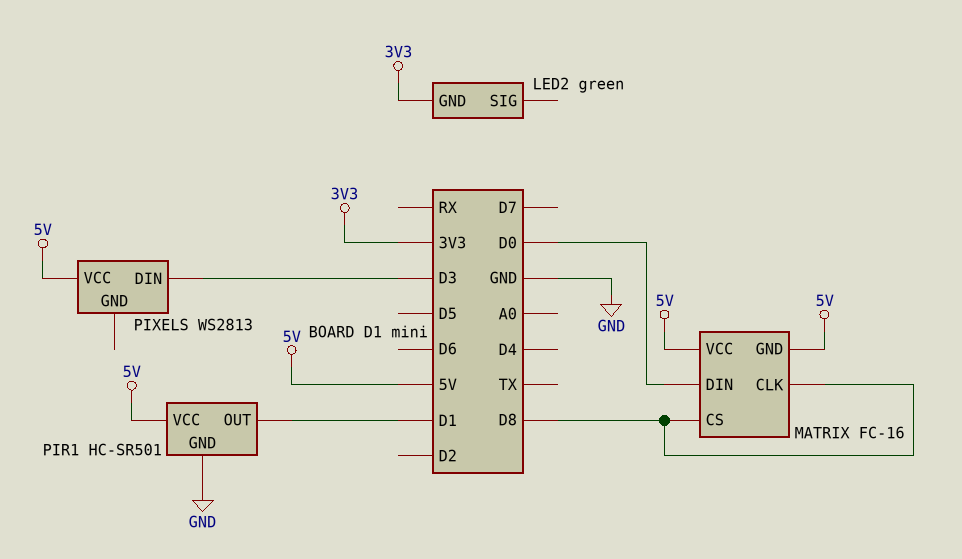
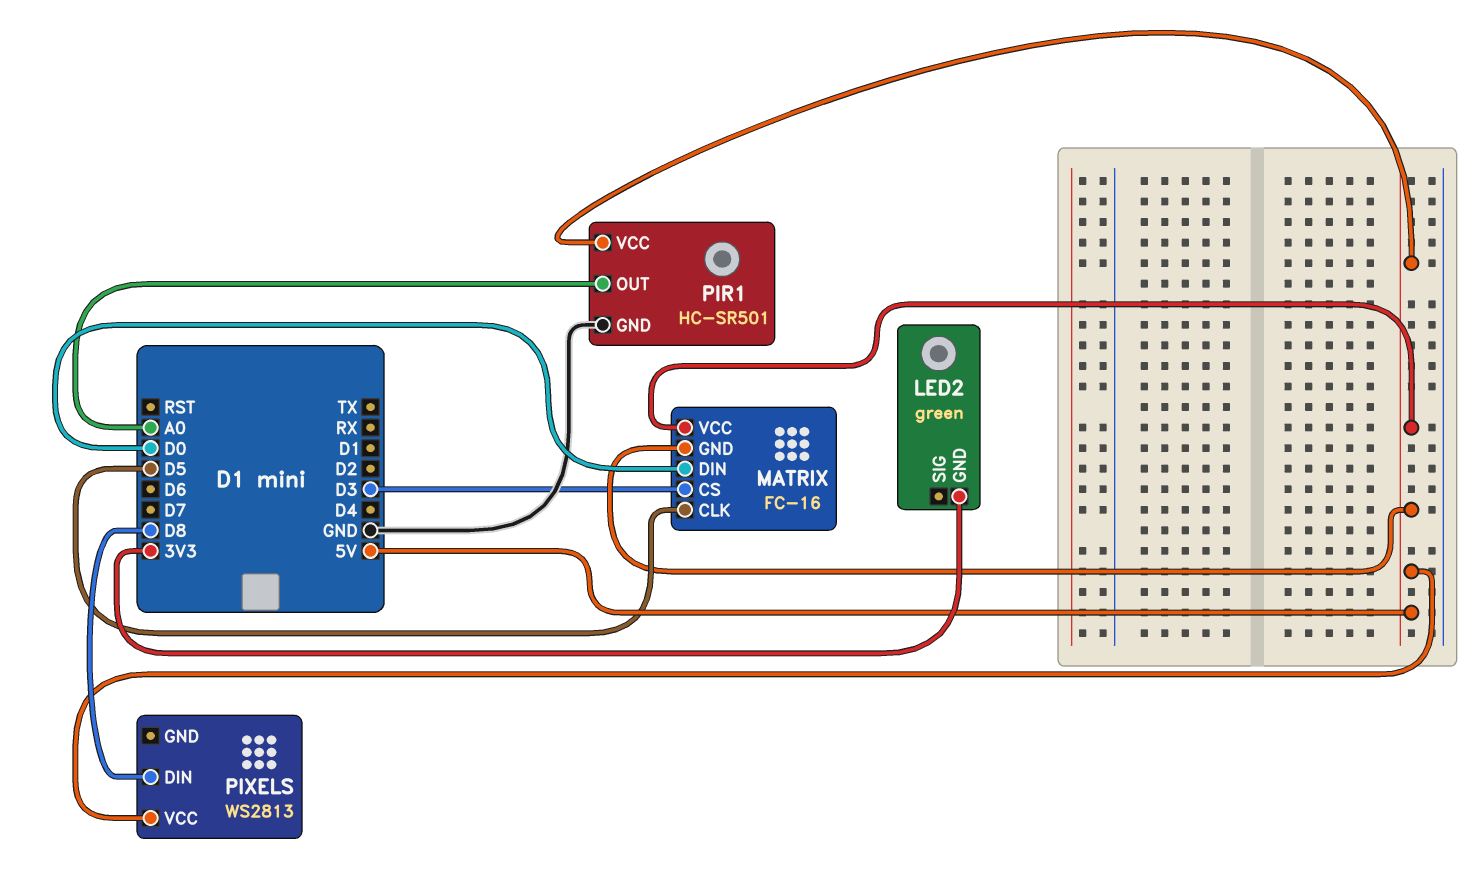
MATRIX pin CLK: D8 -> D5
MATRIX pin CS: D8 -> D3
PIR1 pin OUT: D1 -> A0
PIXELS pin DIN: D3 -> D8

